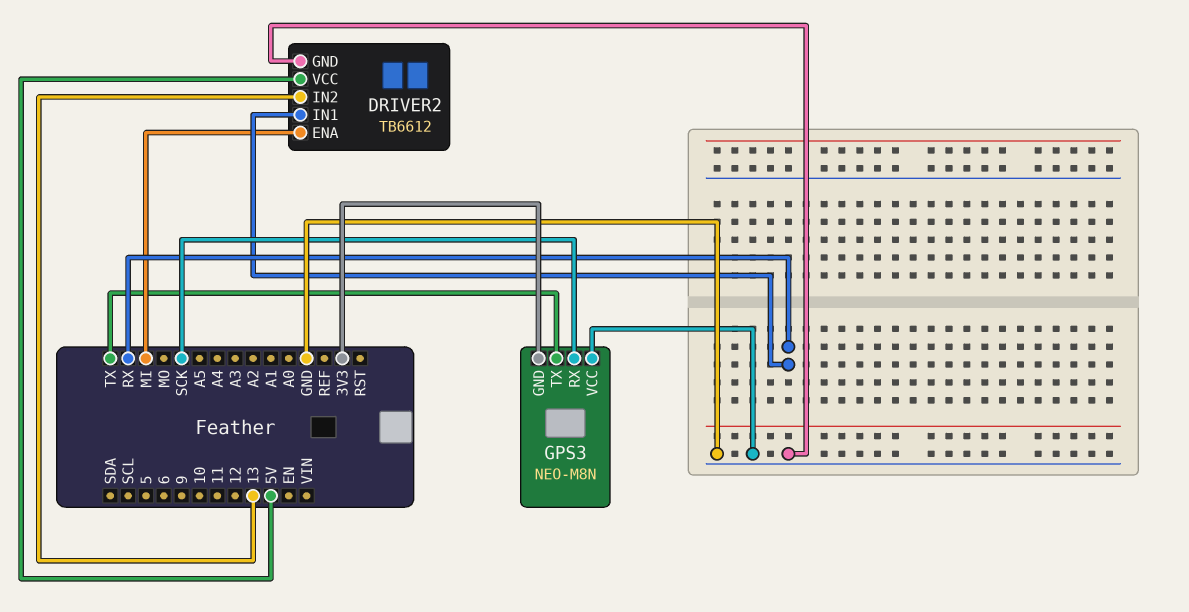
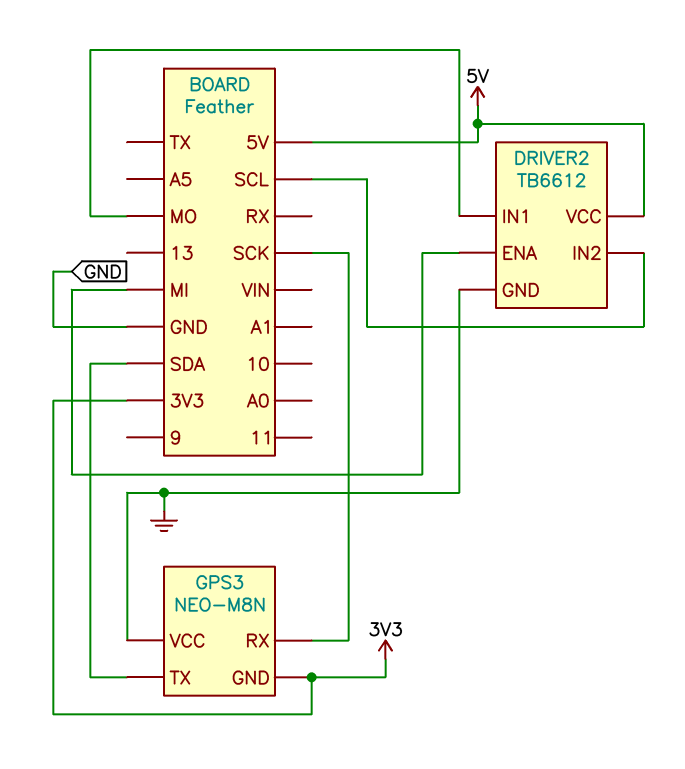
DRIVER2 pin IN1: RX -> MO
DRIVER2 pin IN2: 13 -> SCL
GPS3 pin TX: TX -> SDA

